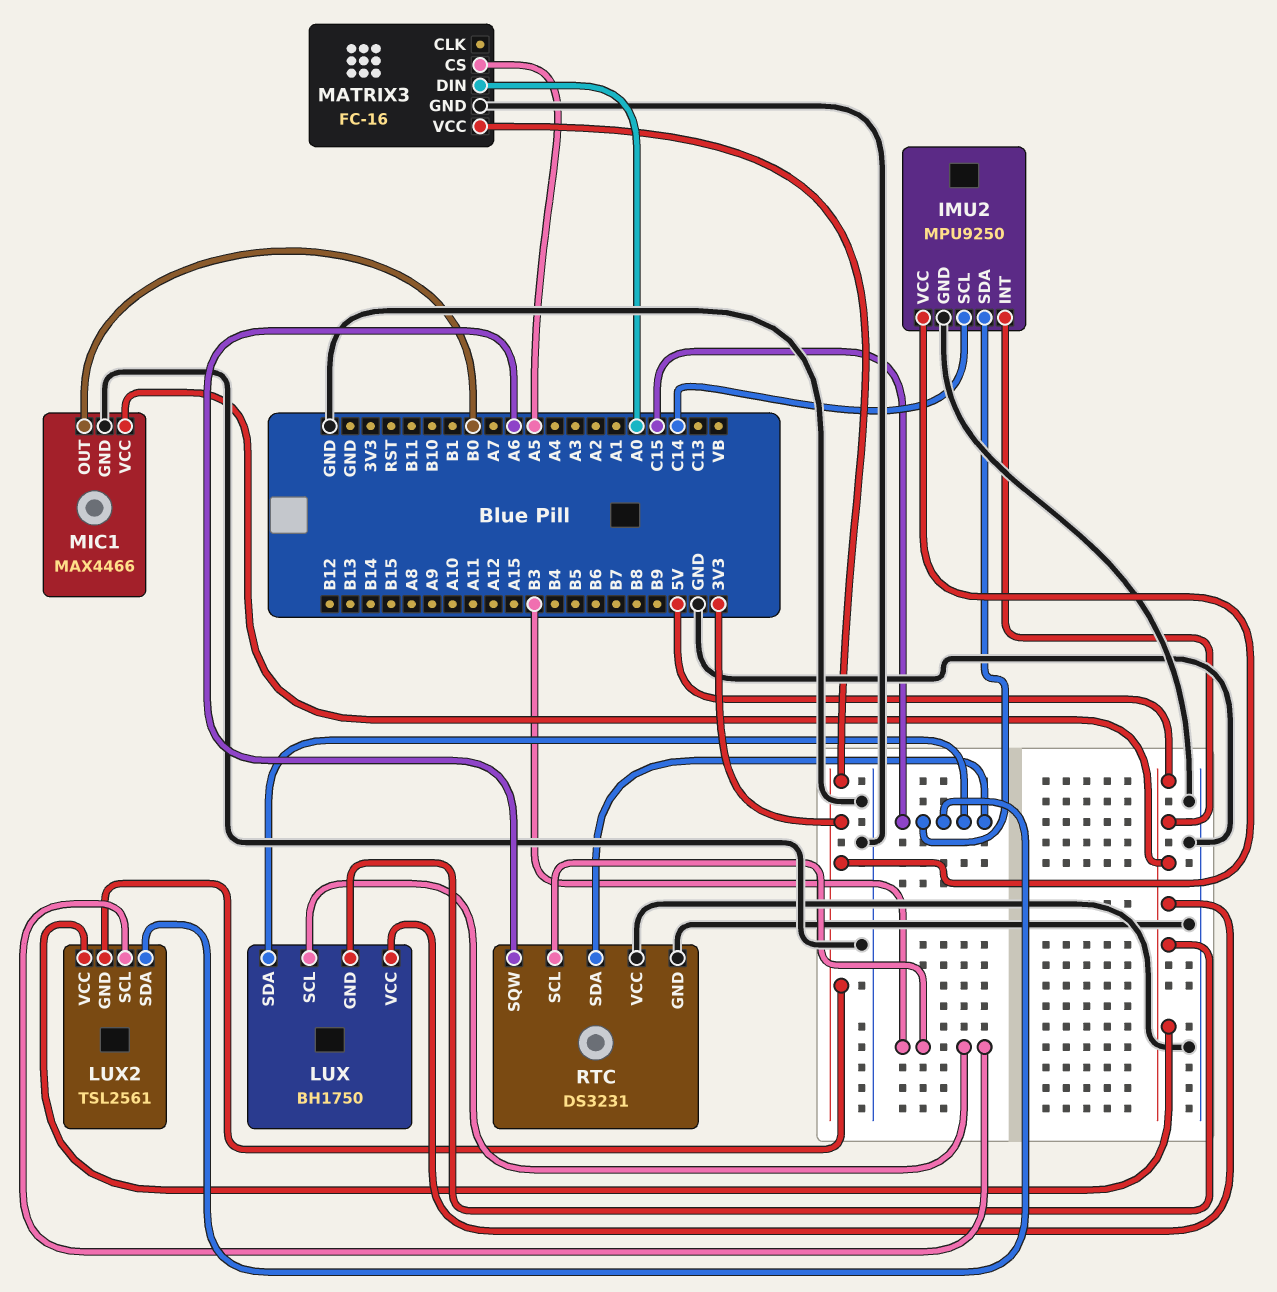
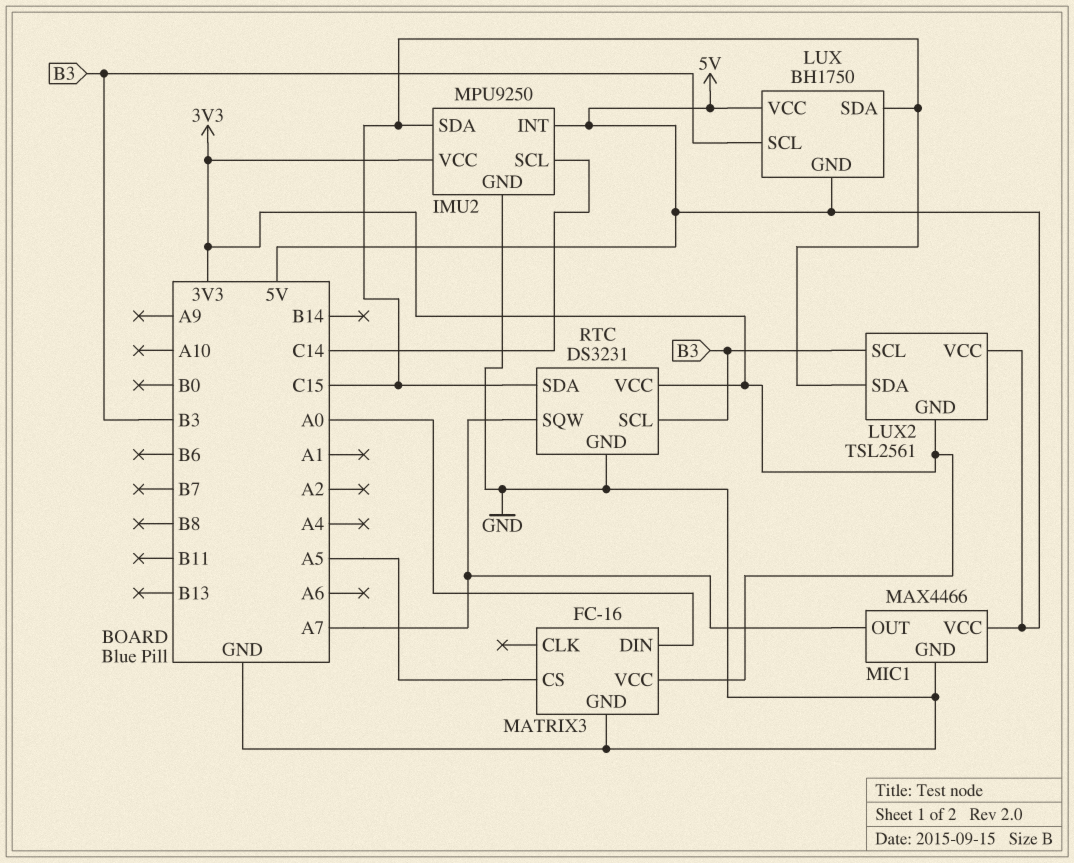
MIC1 pin OUT: B0 -> A7
RTC pin SQW: A6 -> A7
RTC pin VCC: GND -> 3V3

